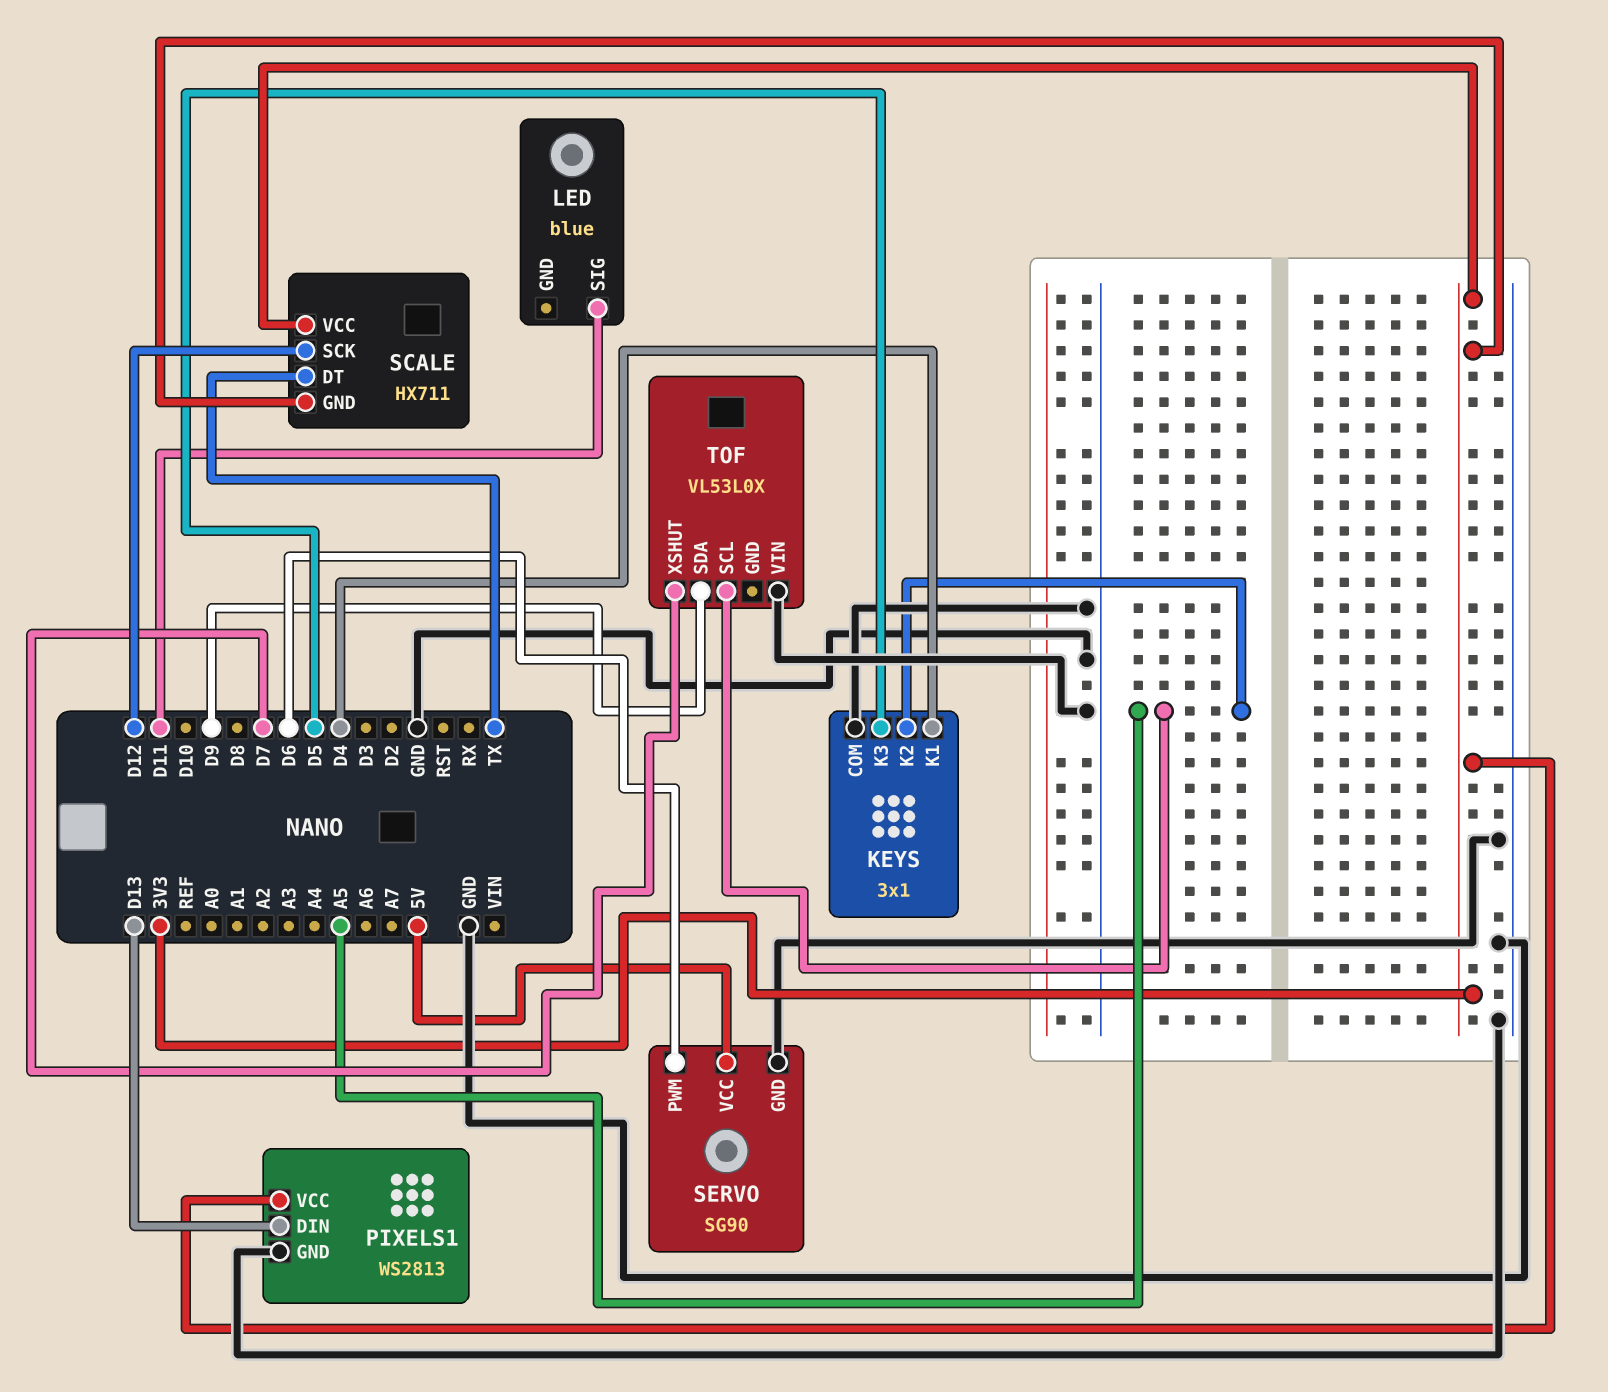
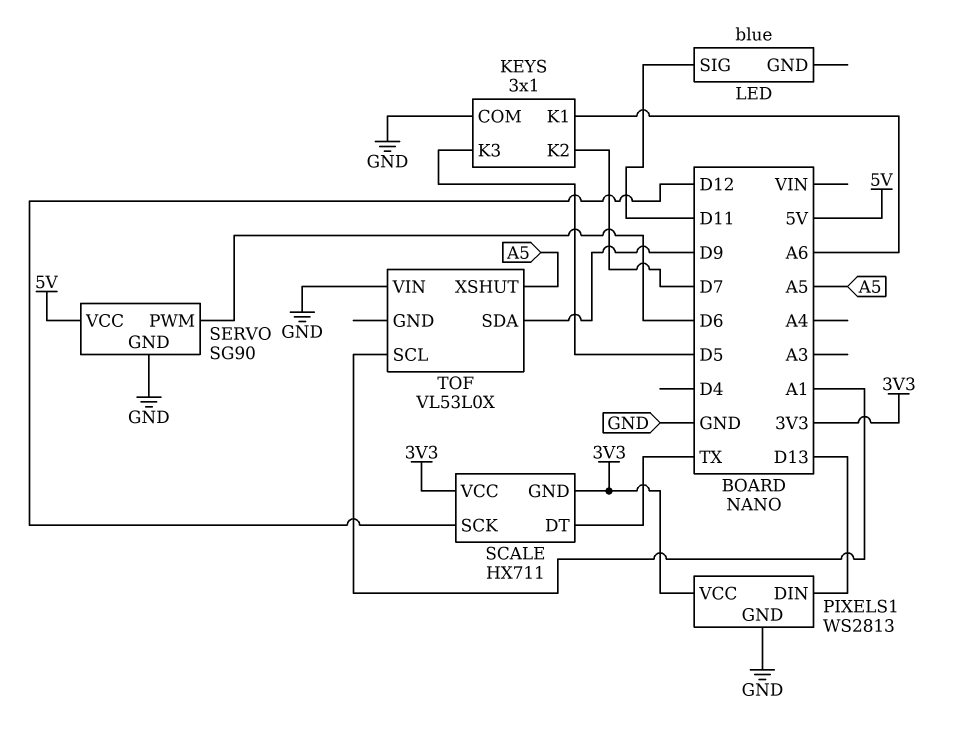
KEYS pin K1: D4 -> A6
KEYS pin K2: A5 -> D7
TOF pin SCL: A5 -> A1
TOF pin XSHUT: D7 -> A5

